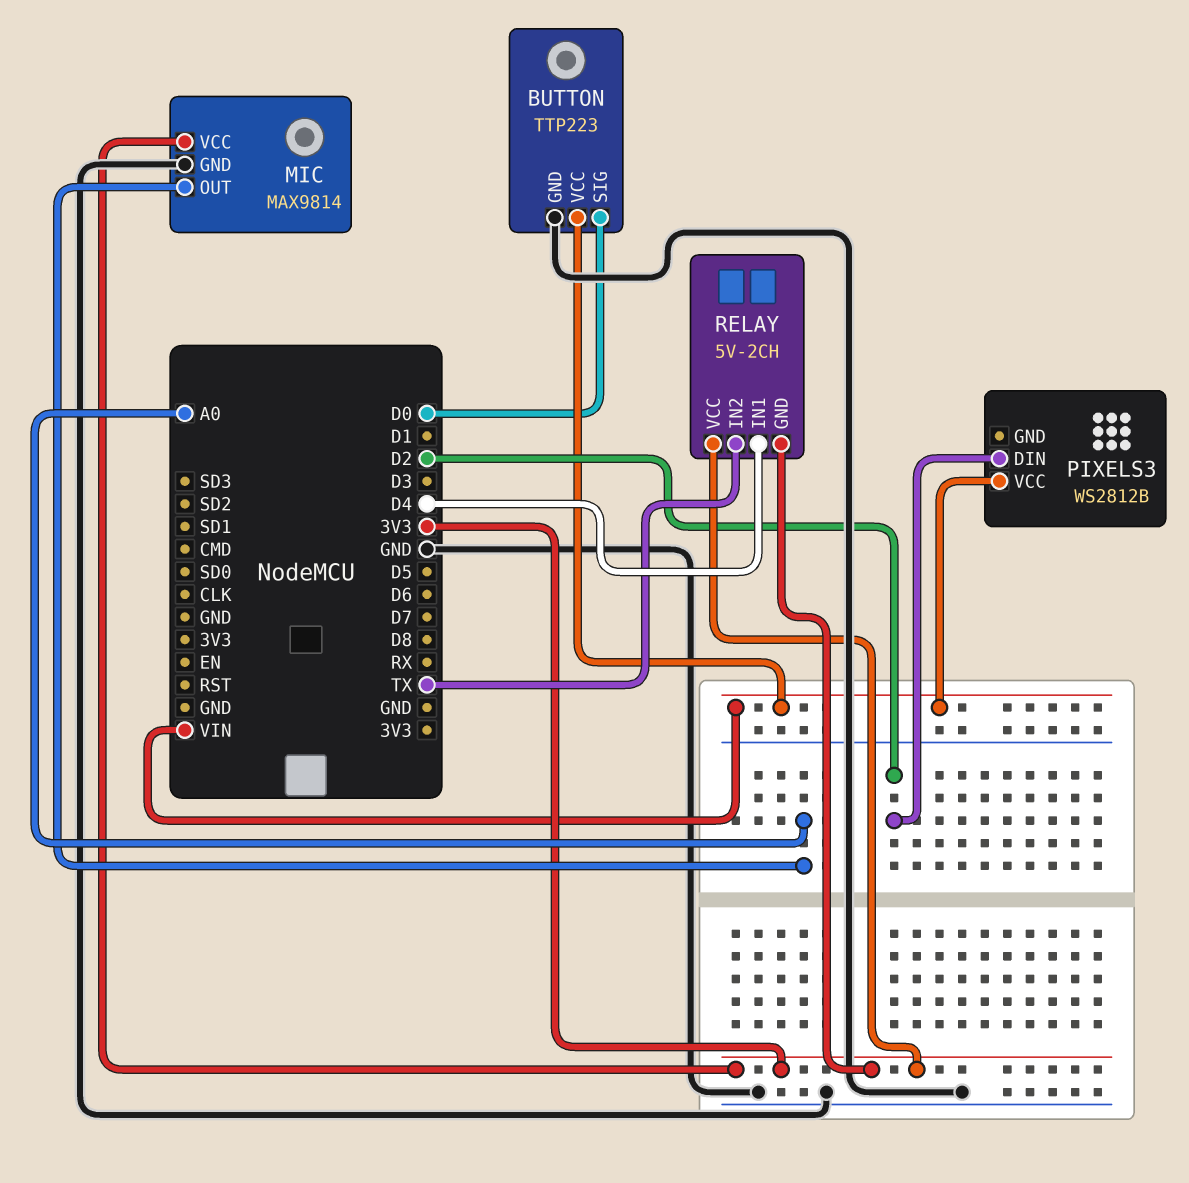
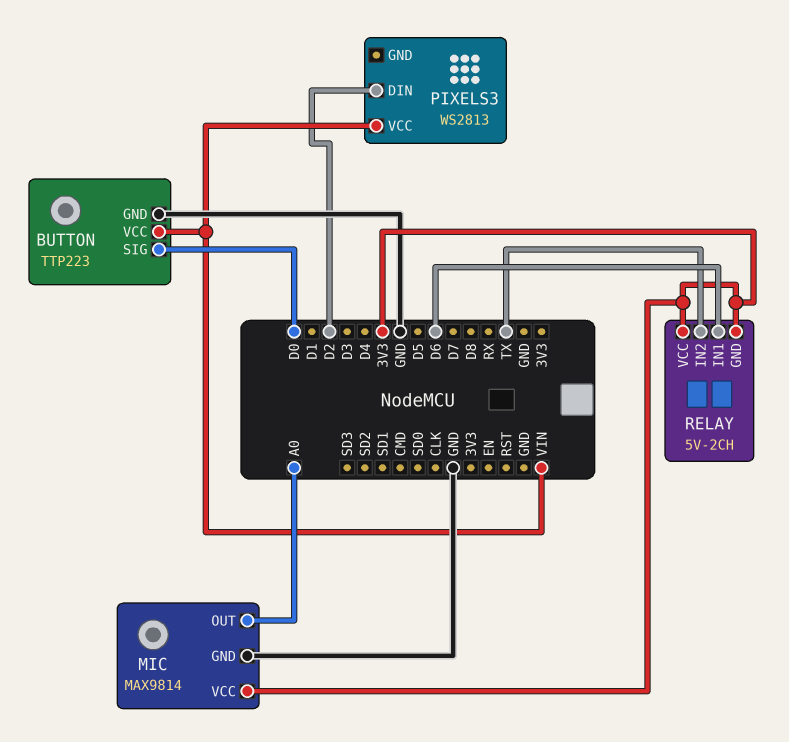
PIXELS3: WS2812B -> WS2813
RELAY pin IN1: D4 -> D6

